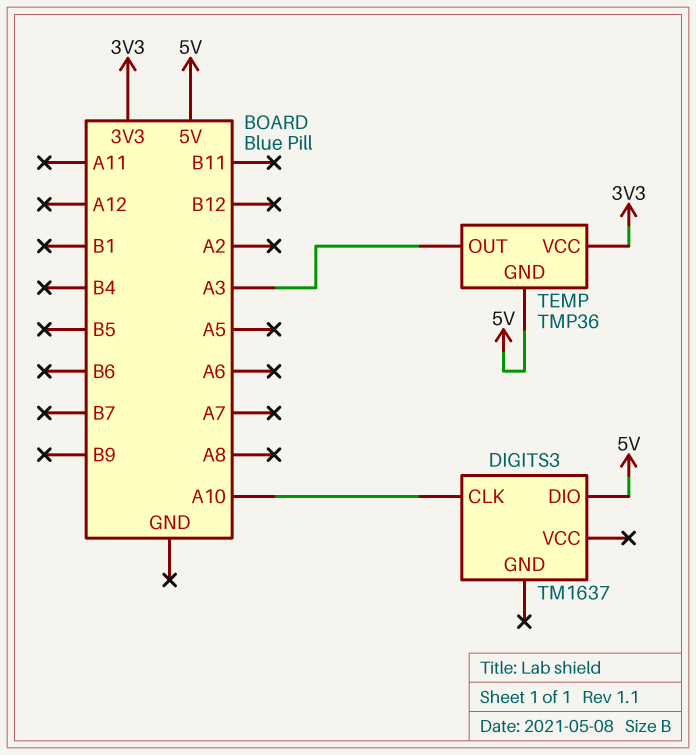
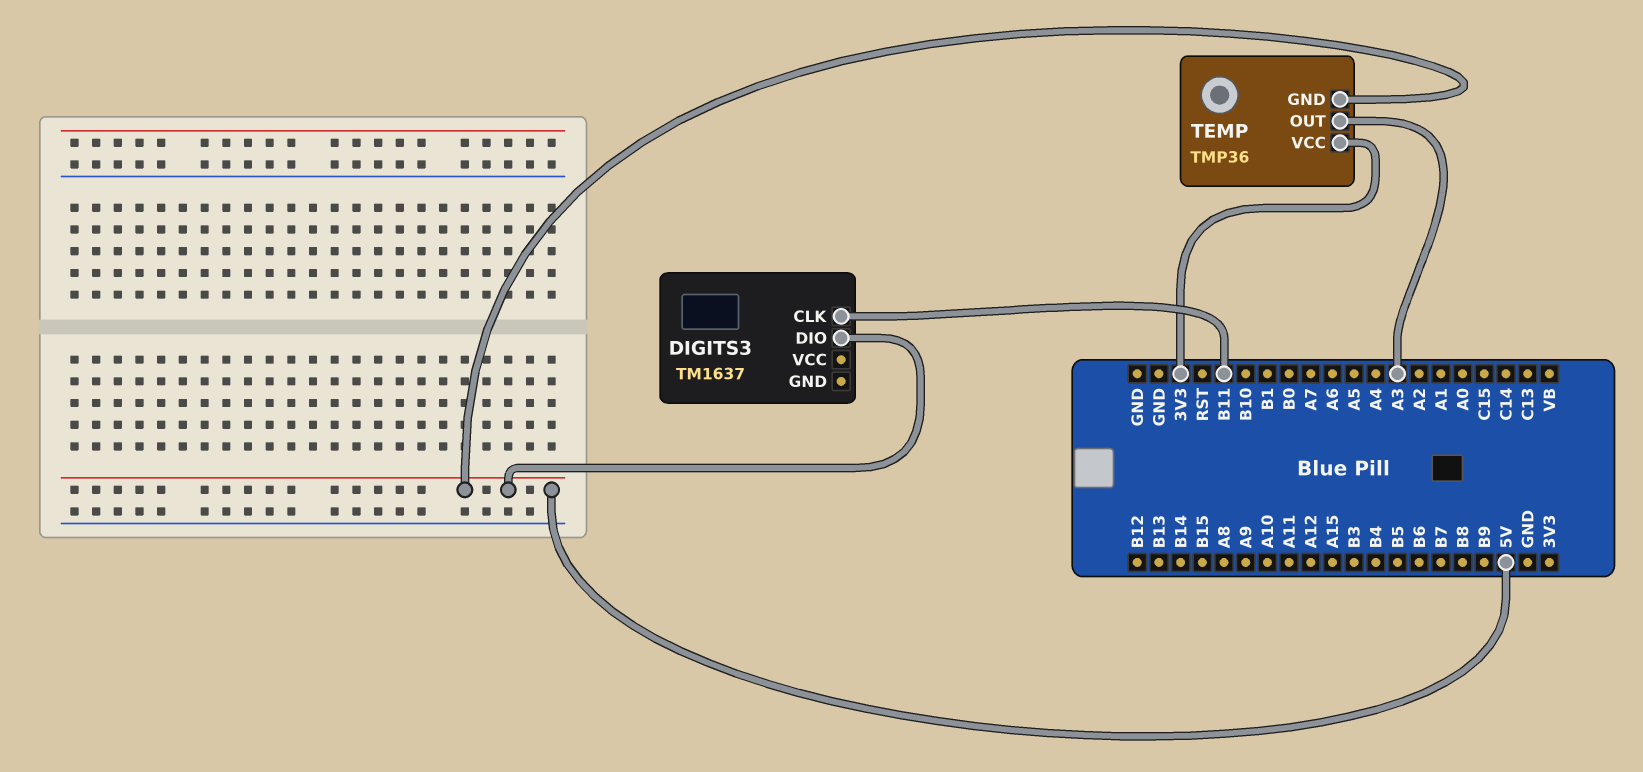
DIGITS3 pin CLK: A10 -> B11

